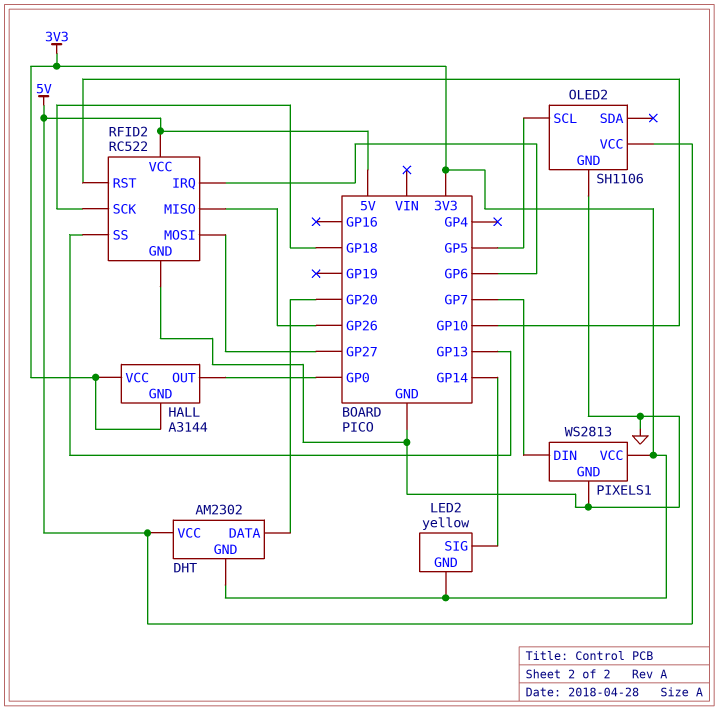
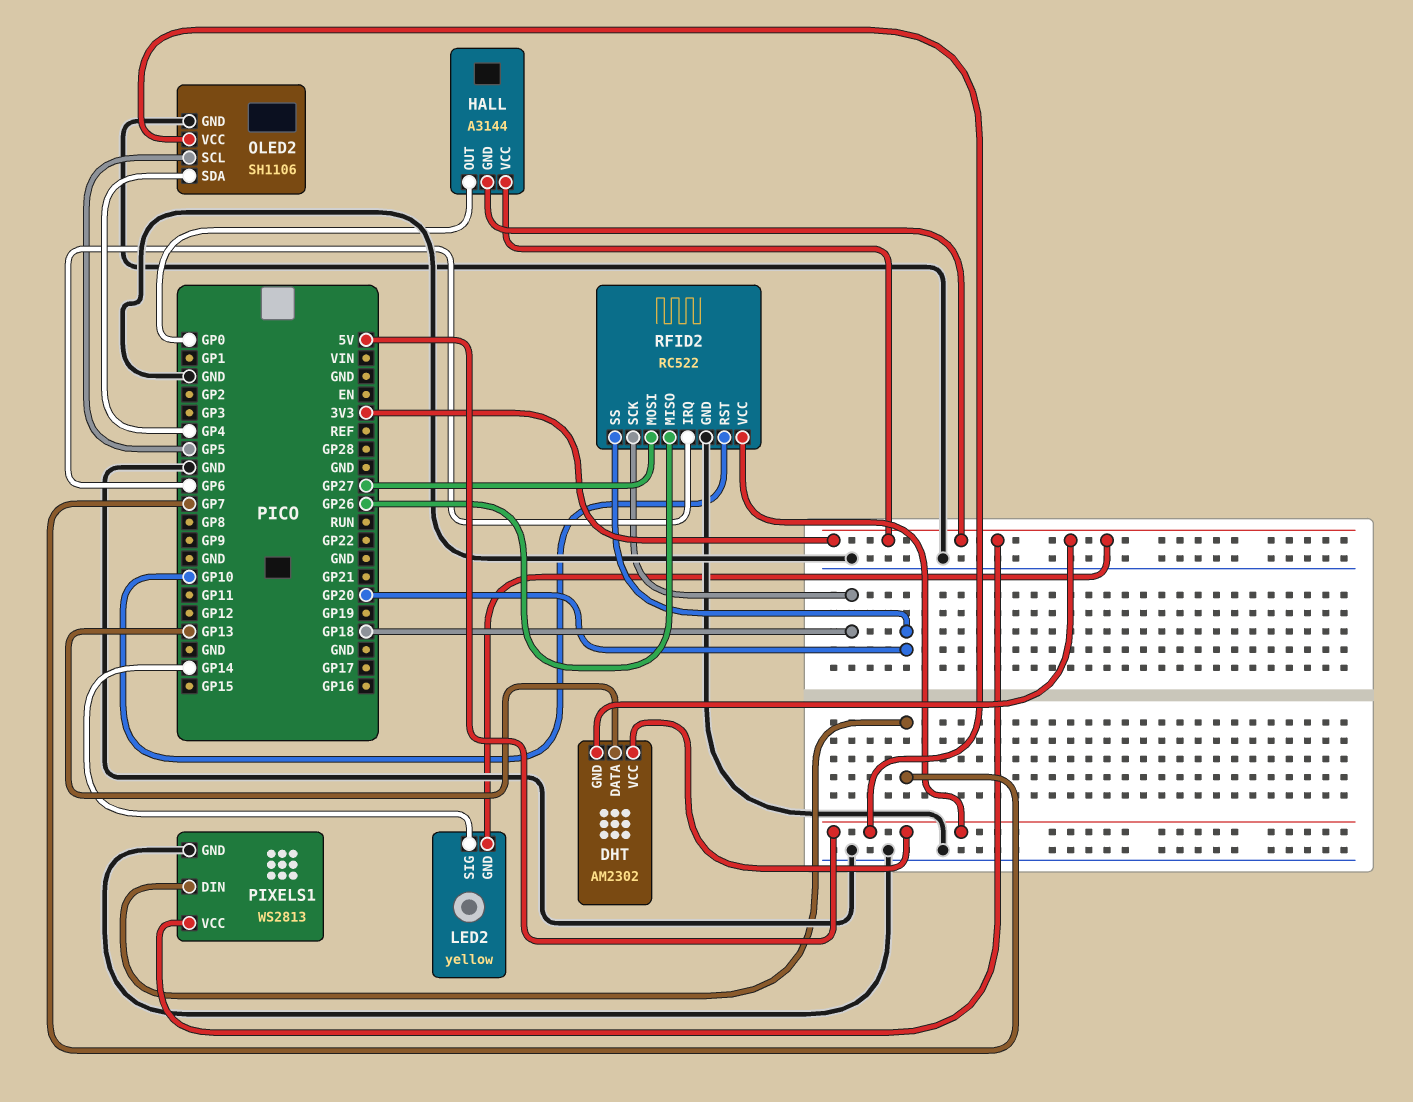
DHT pin DATA: GP20 -> GP13
OLED2 pin SDA: none -> GP4
RFID2 pin SS: GP13 -> GP20

